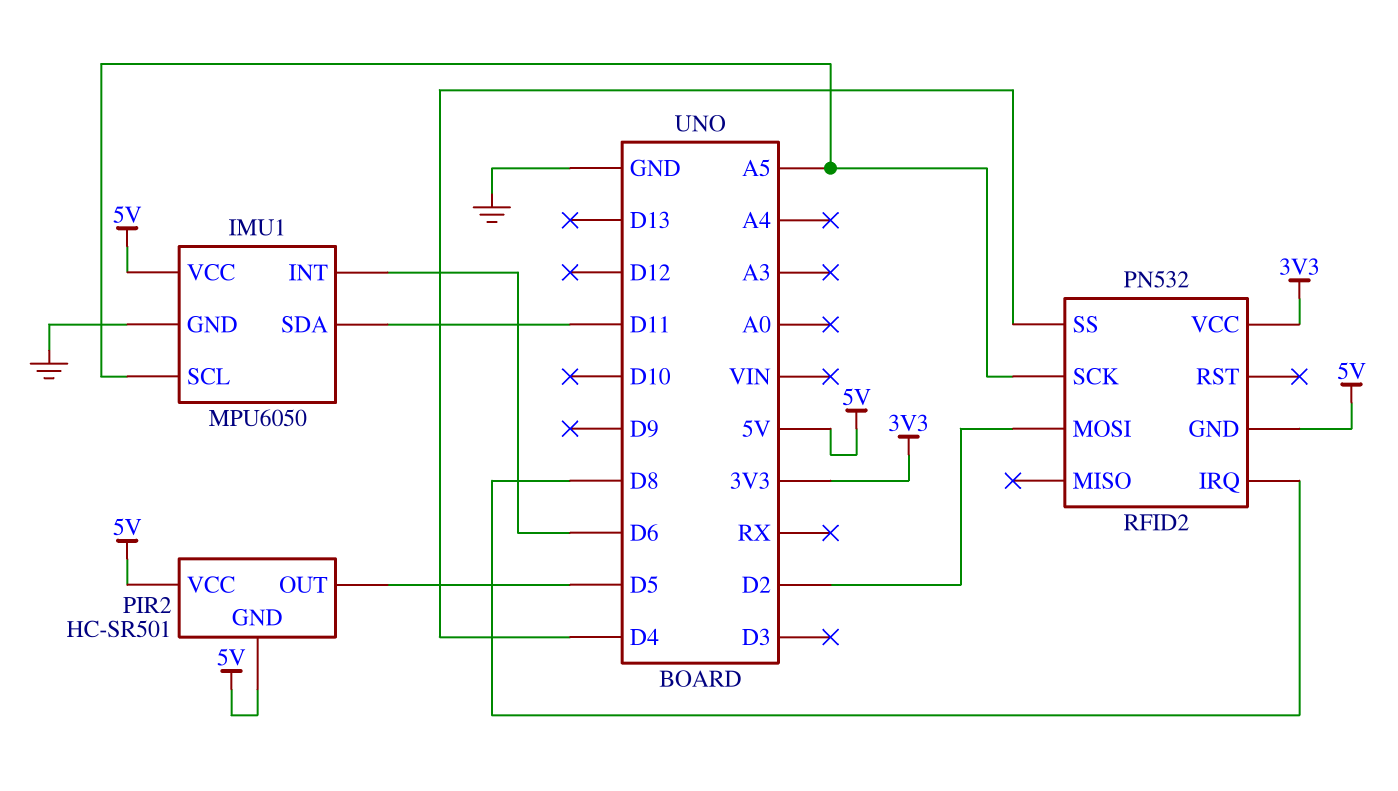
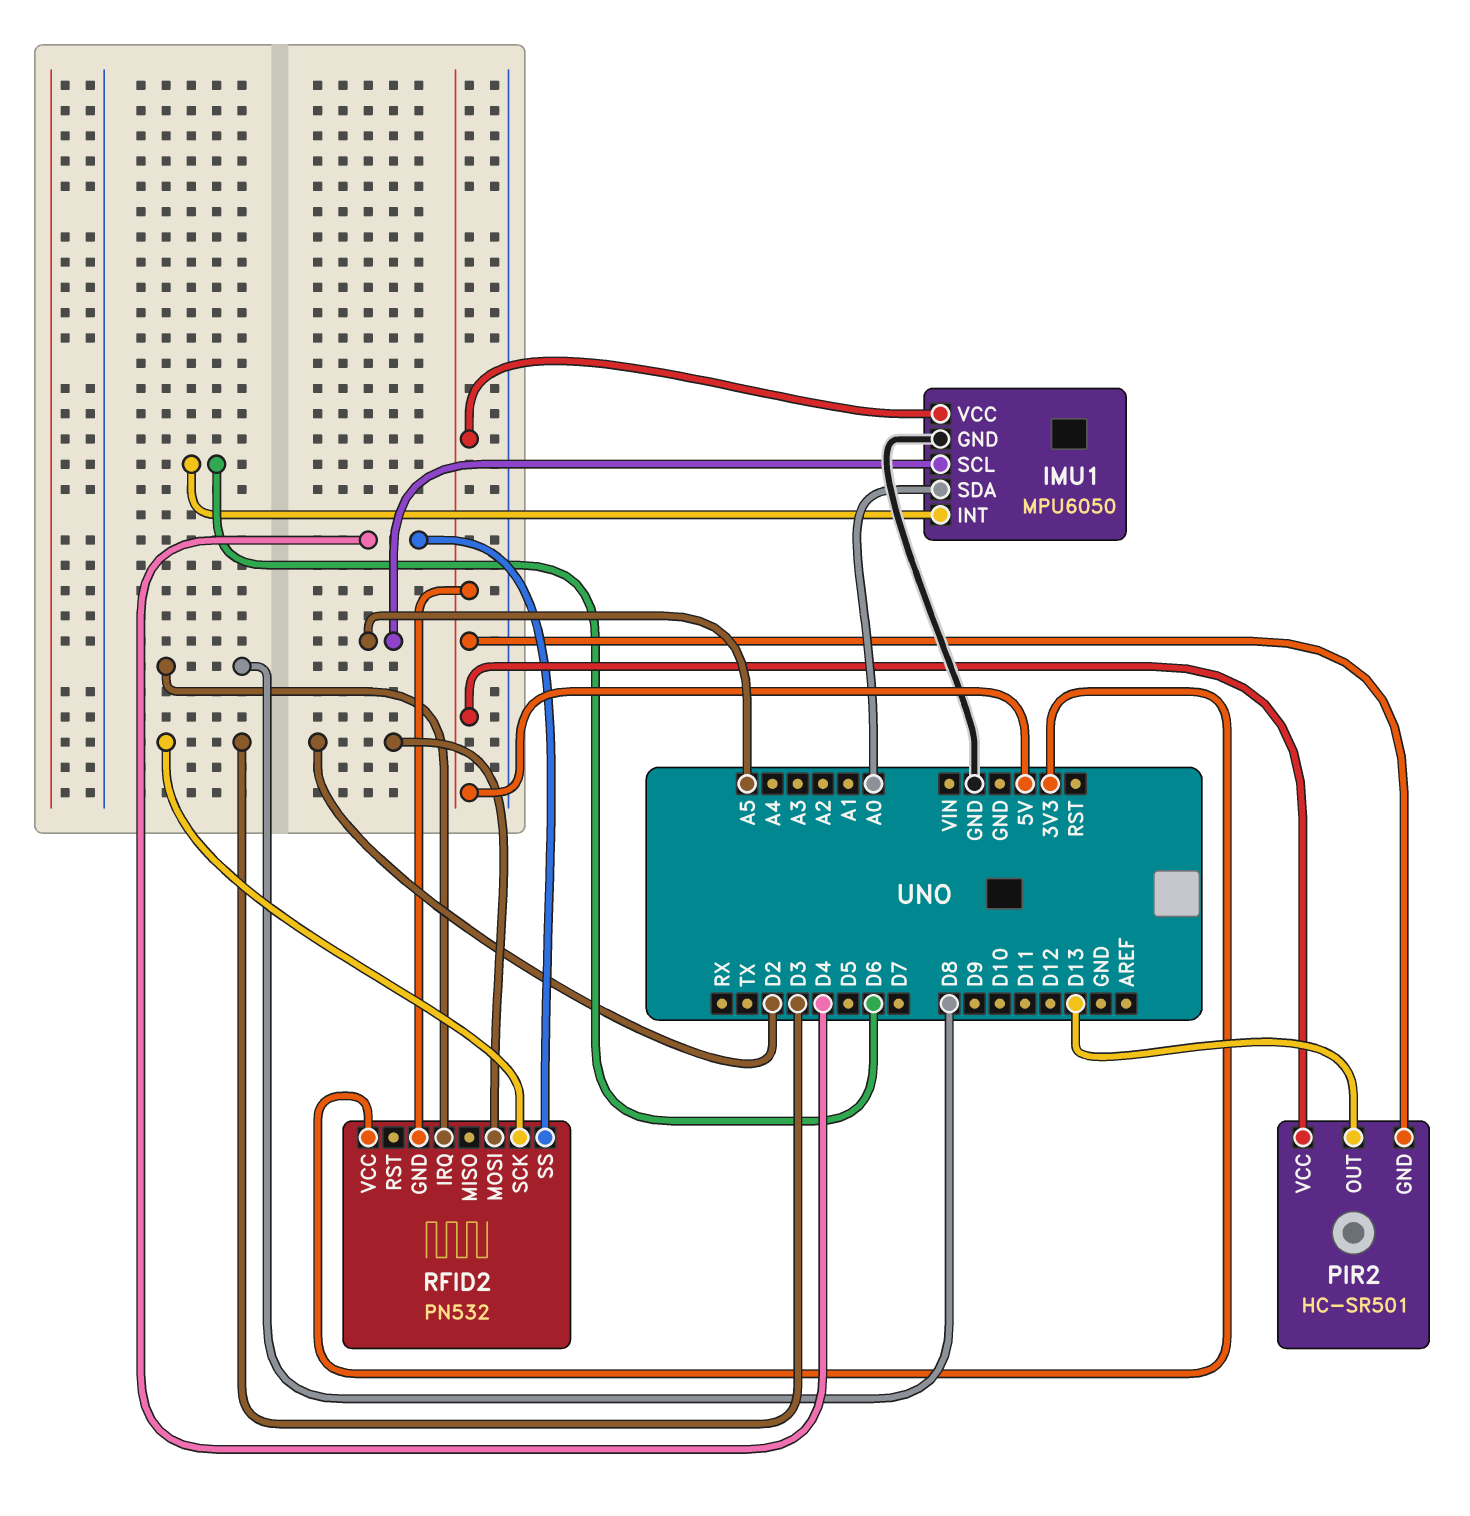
IMU1 pin SDA: D11 -> A0
PIR2 pin OUT: D5 -> D13
RFID2 pin SCK: A5 -> D3

